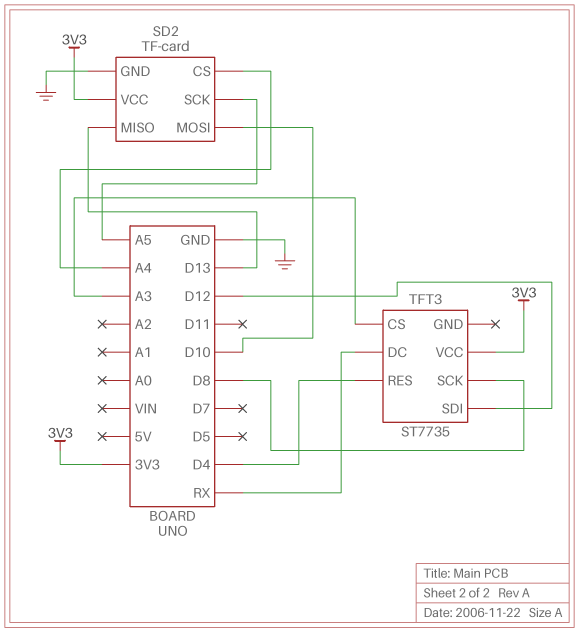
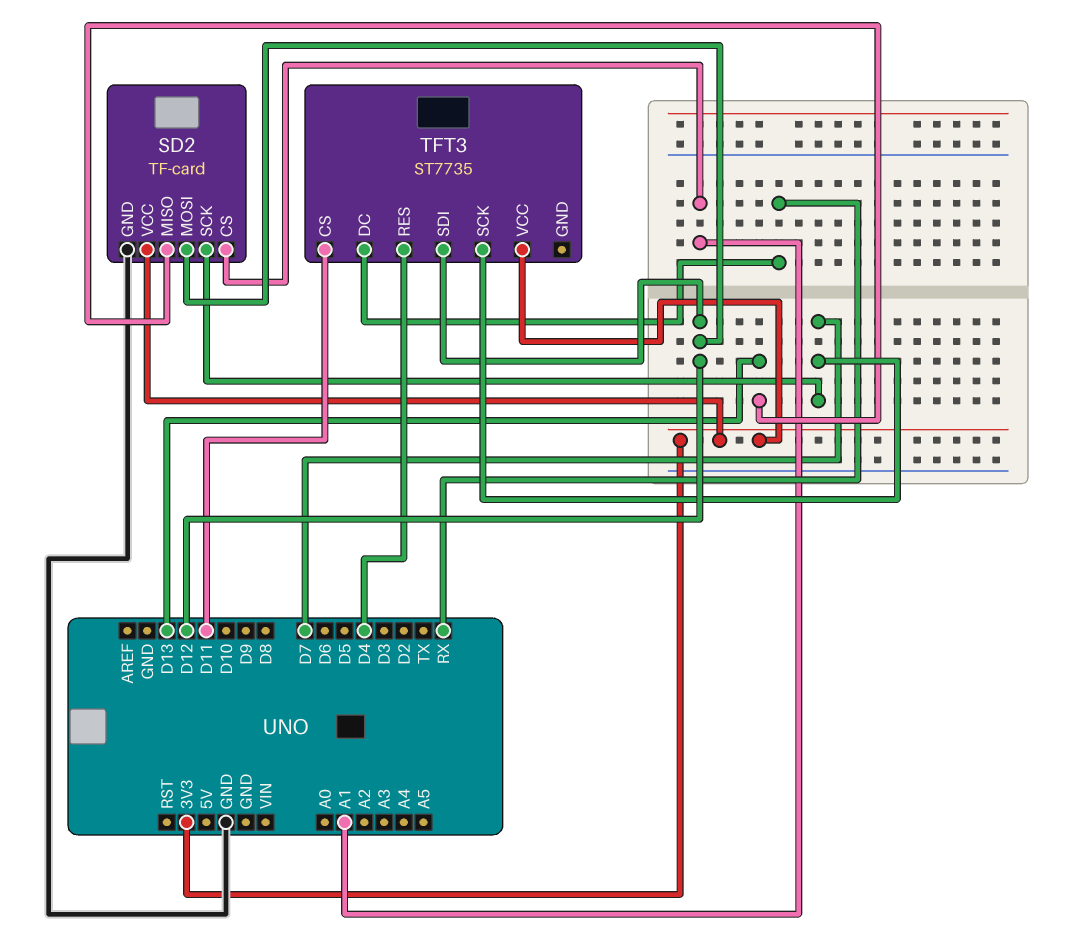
SD2 pin CS: A4 -> A1
SD2 pin MOSI: D10 -> D12
SD2 pin SCK: A5 -> D7
TFT3 pin CS: A3 -> D11
TFT3 pin SCK: D8 -> D7

